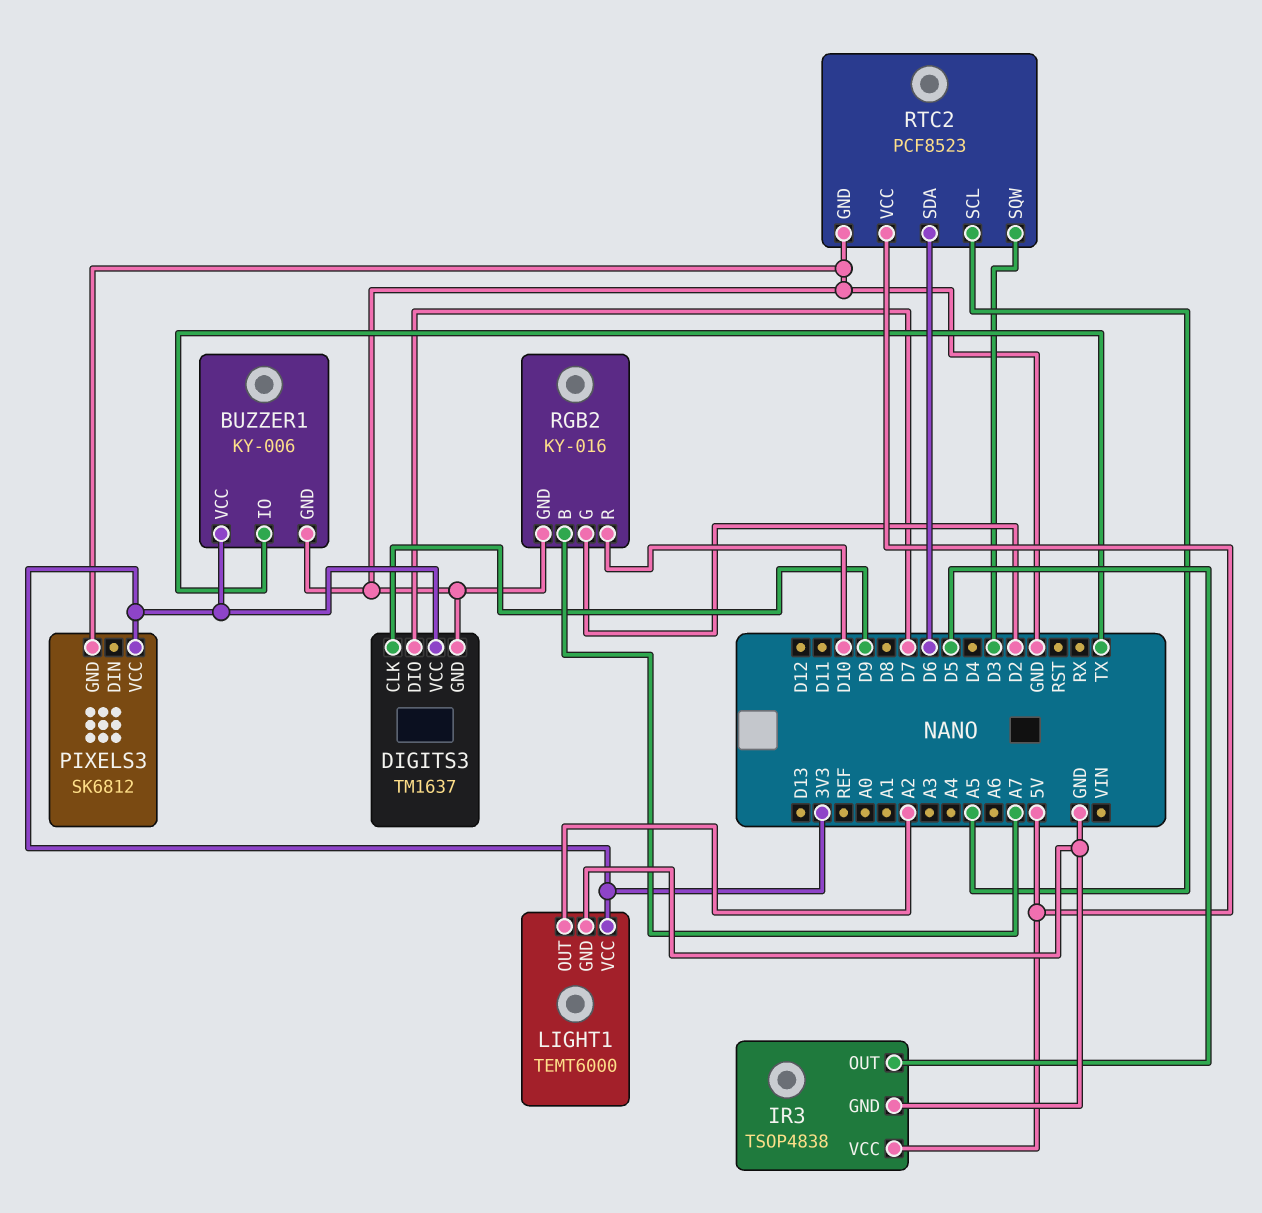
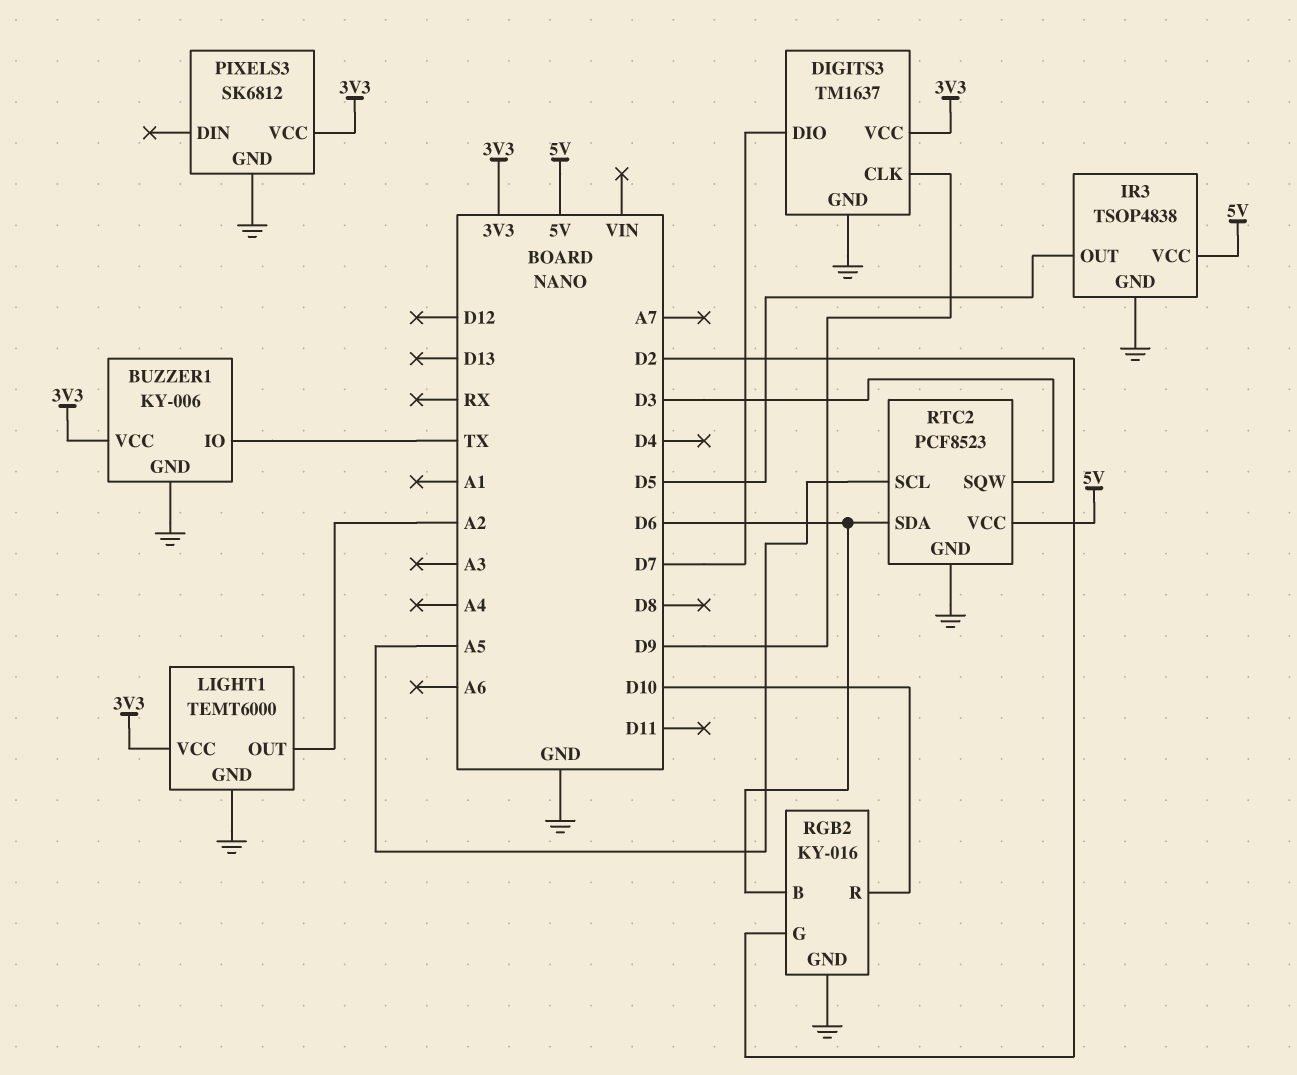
RGB2 pin B: A7 -> D6

